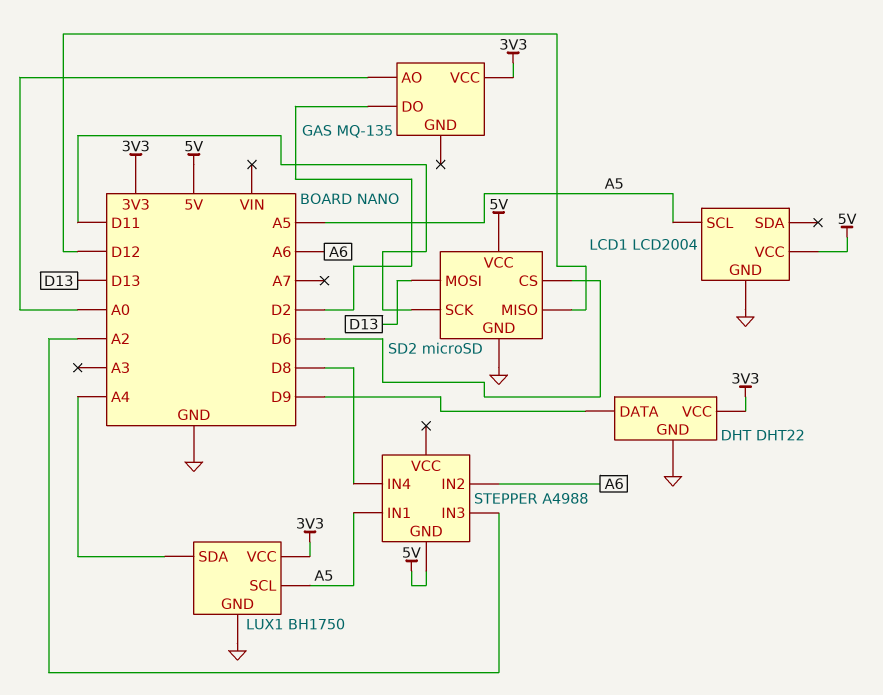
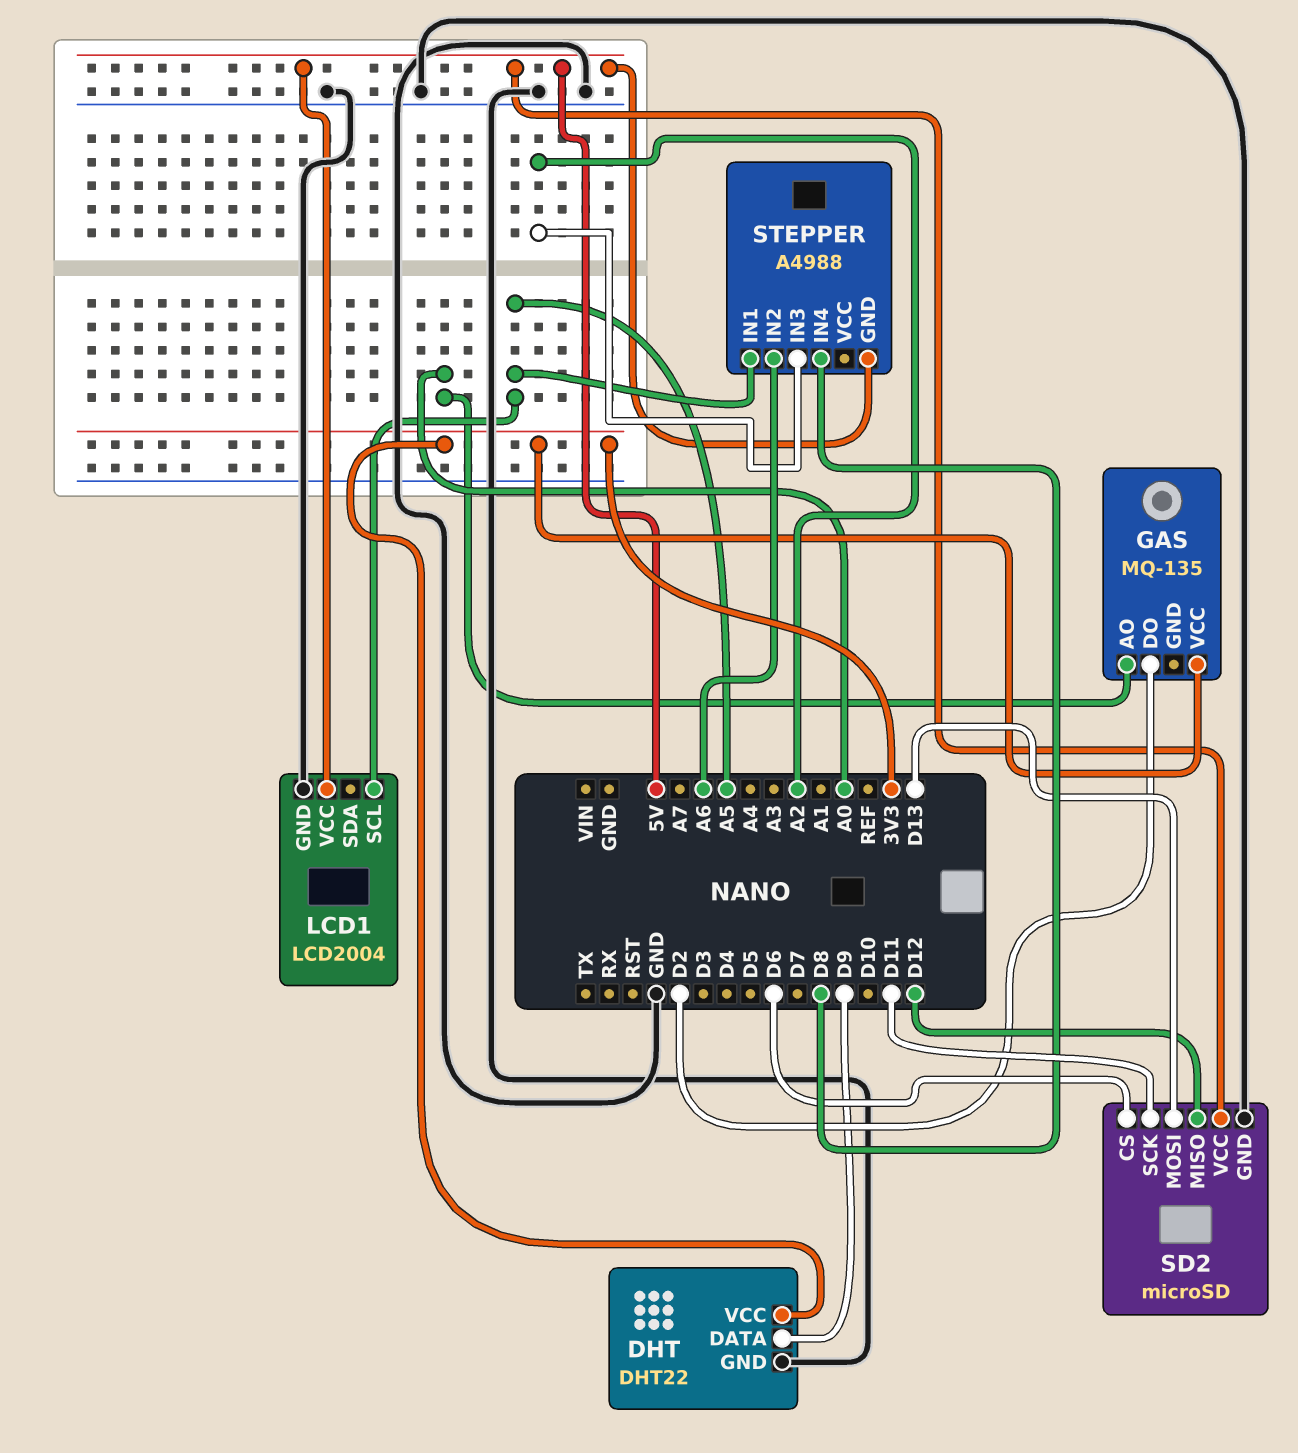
LUX1: BH1750 -> none
LUX1 pin GND: GND -> none
LUX1 pin SCL: A5 -> none
LUX1 pin SDA: A4 -> none
LUX1 pin VCC: 3V3 -> none

